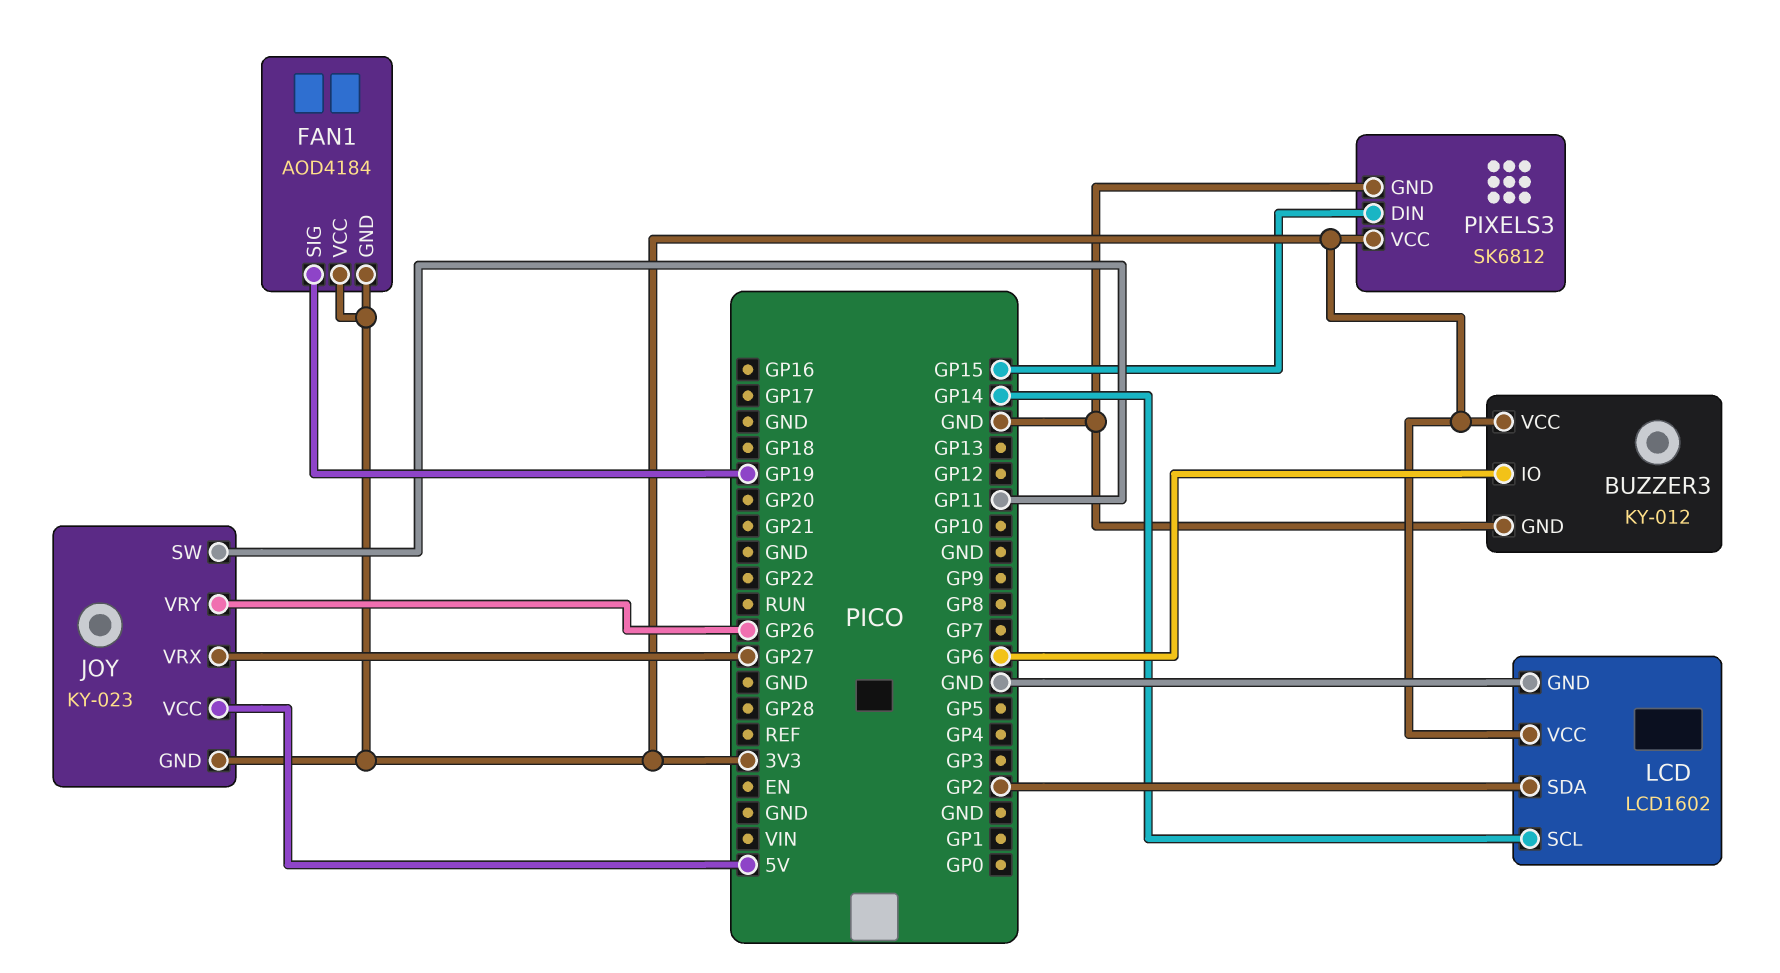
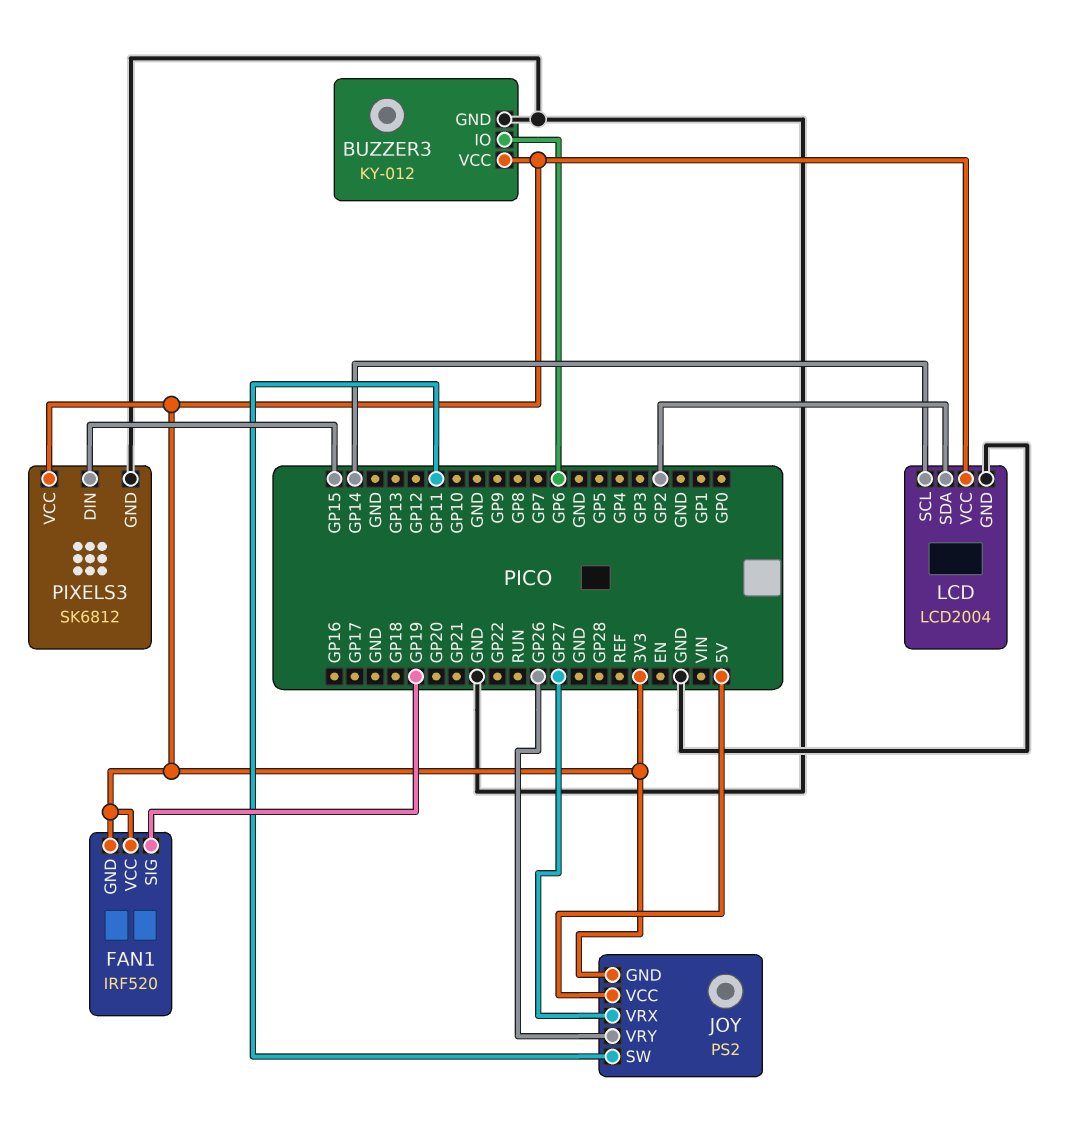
FAN1: AOD4184 -> IRF520
JOY: KY-023 -> PS2
LCD: LCD1602 -> LCD2004

